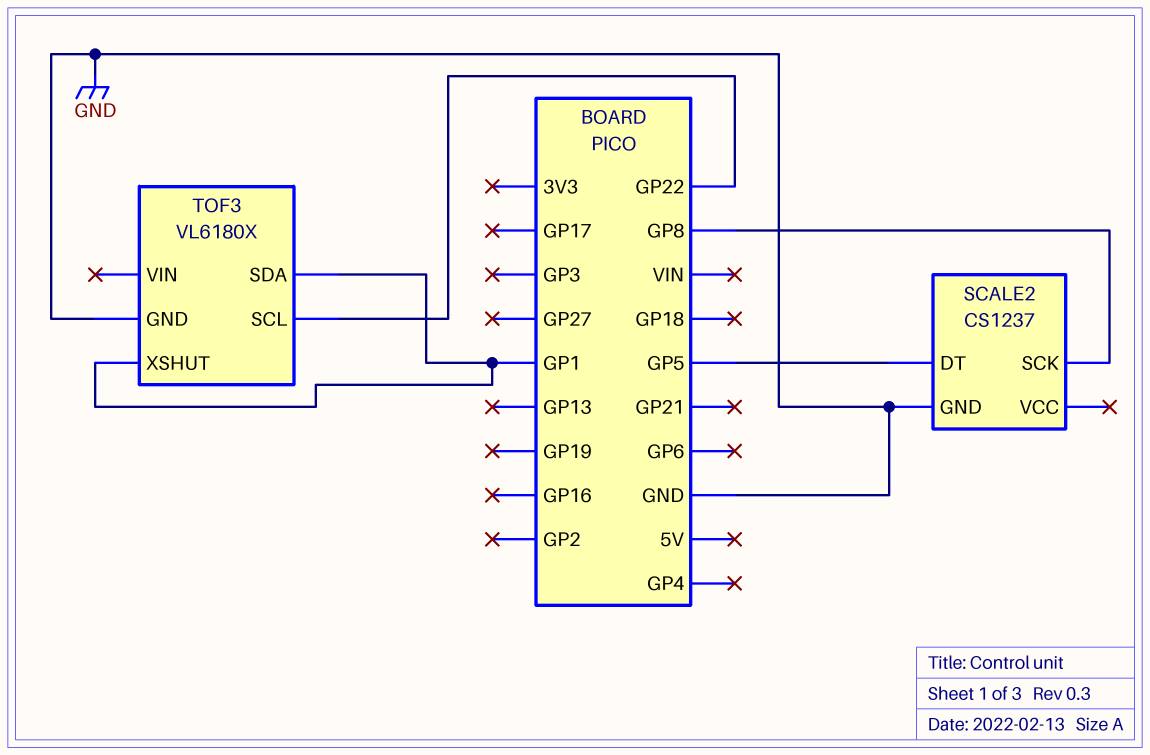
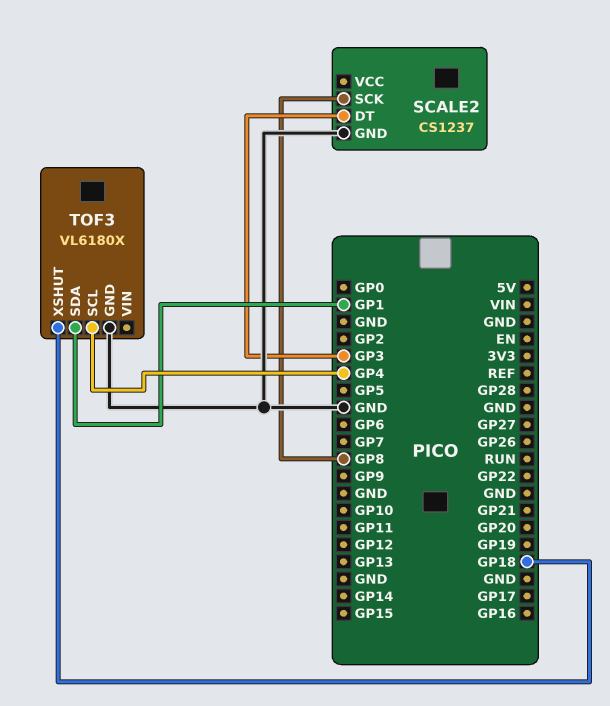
SCALE2 pin DT: GP5 -> GP3
TOF3 pin SCL: GP22 -> GP4
TOF3 pin XSHUT: GP1 -> GP18

